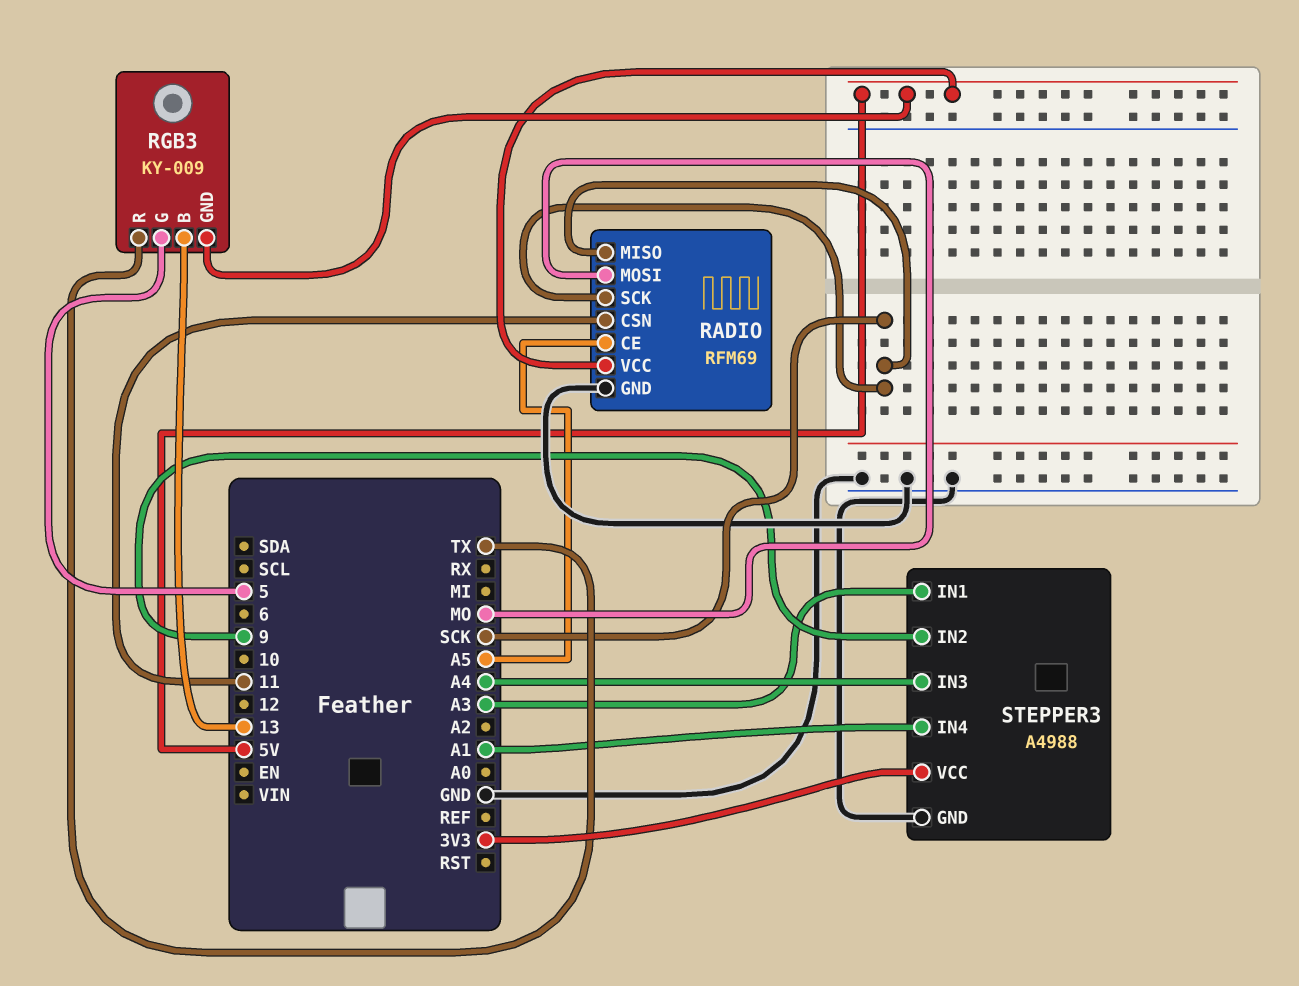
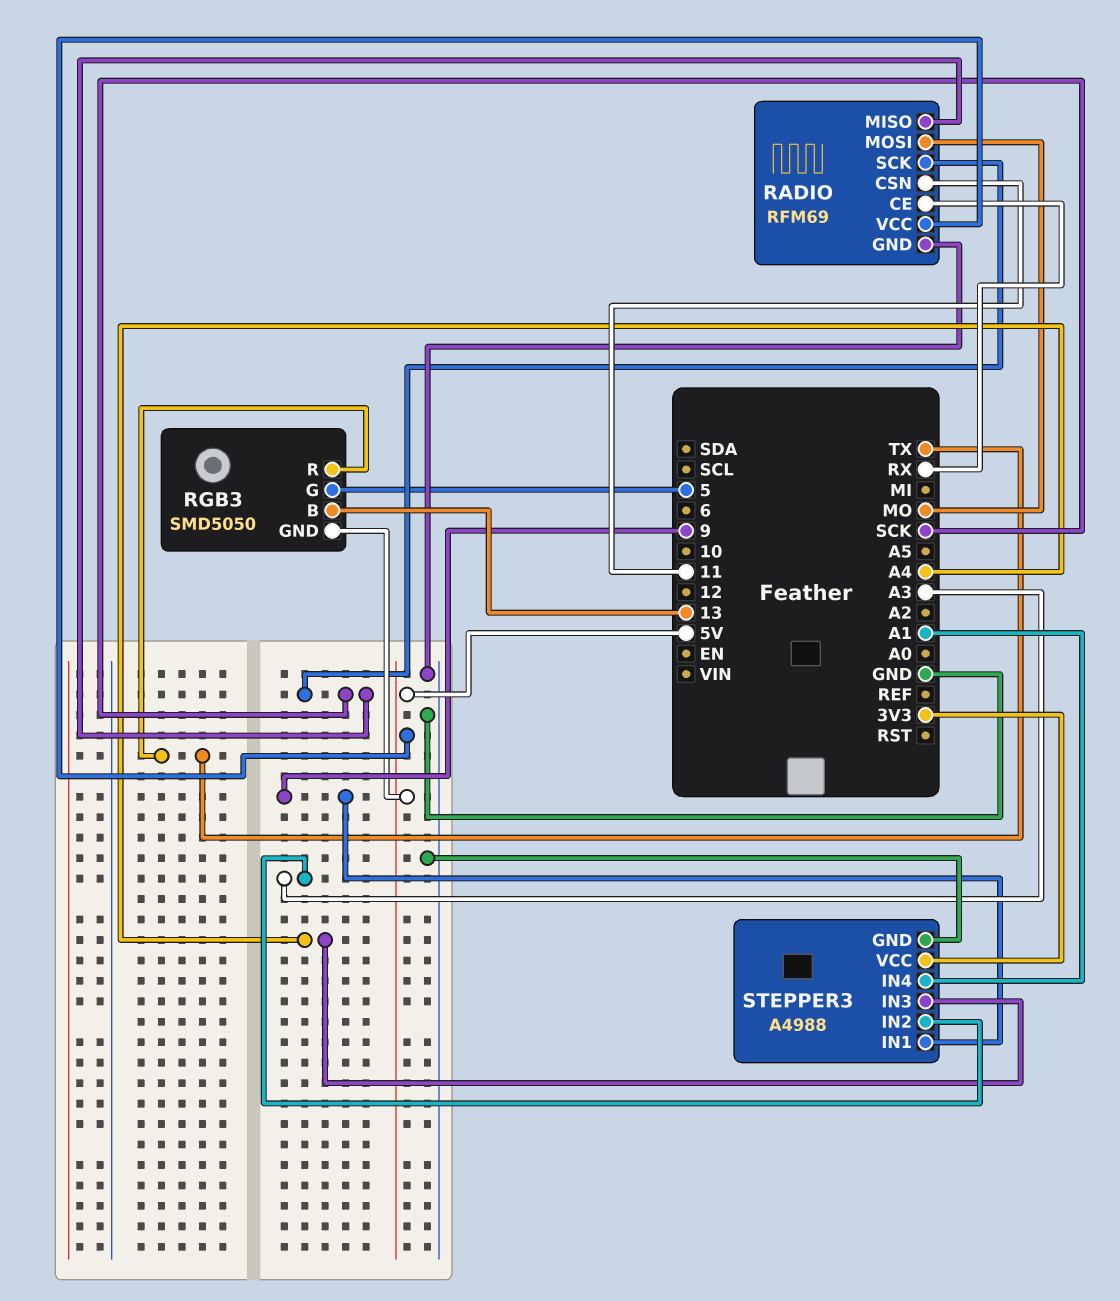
RADIO pin CE: A5 -> RX
RGB3: KY-009 -> SMD5050
STEPPER3 pin IN1: A3 -> 9
STEPPER3 pin IN2: 9 -> A3

